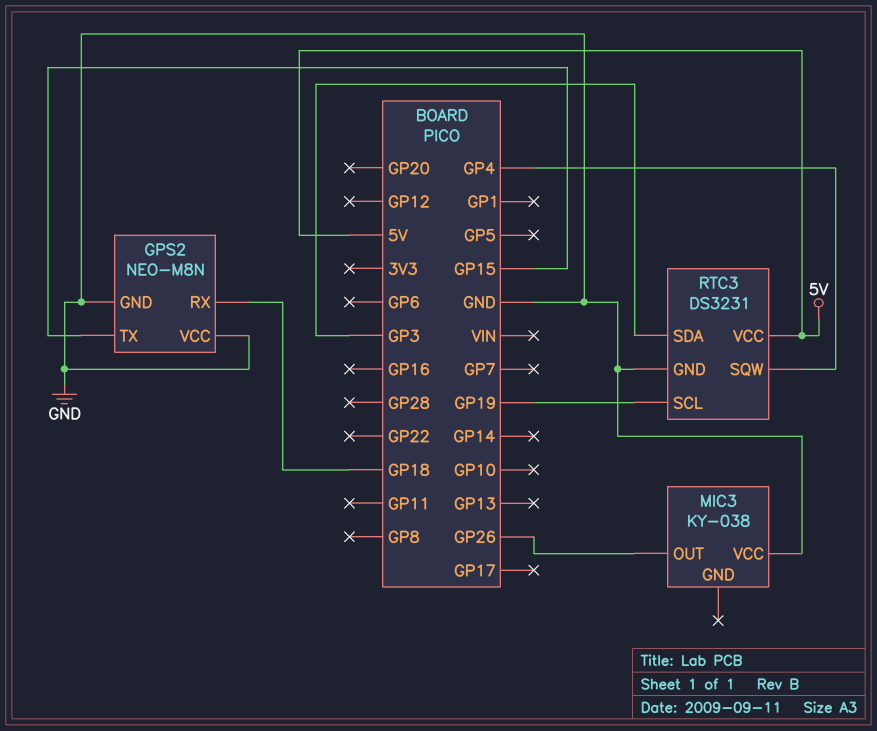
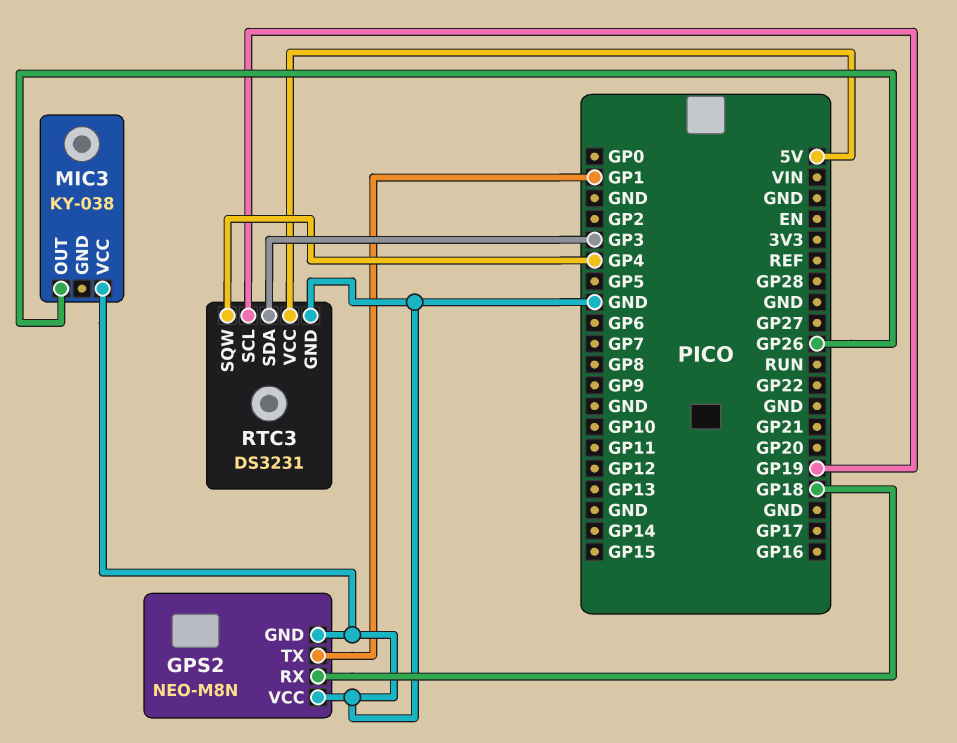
GPS2 pin TX: GP15 -> GP1

